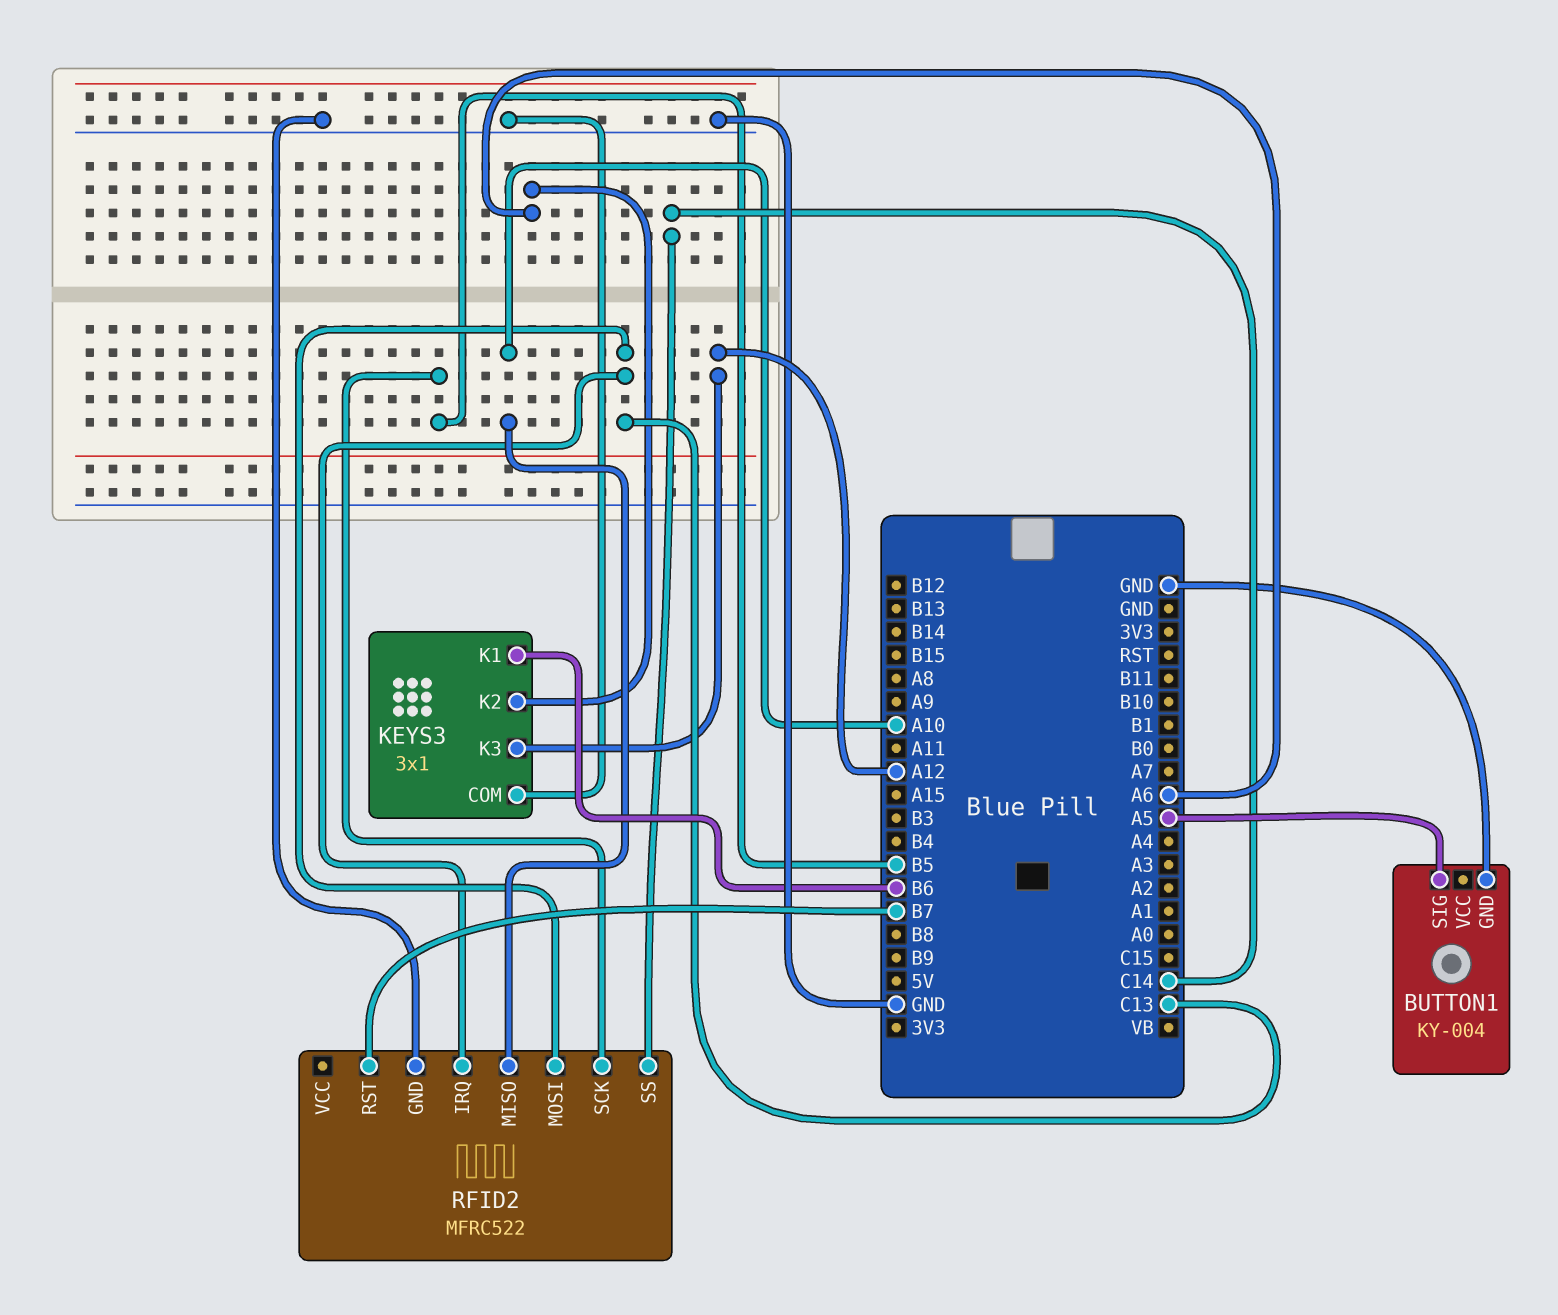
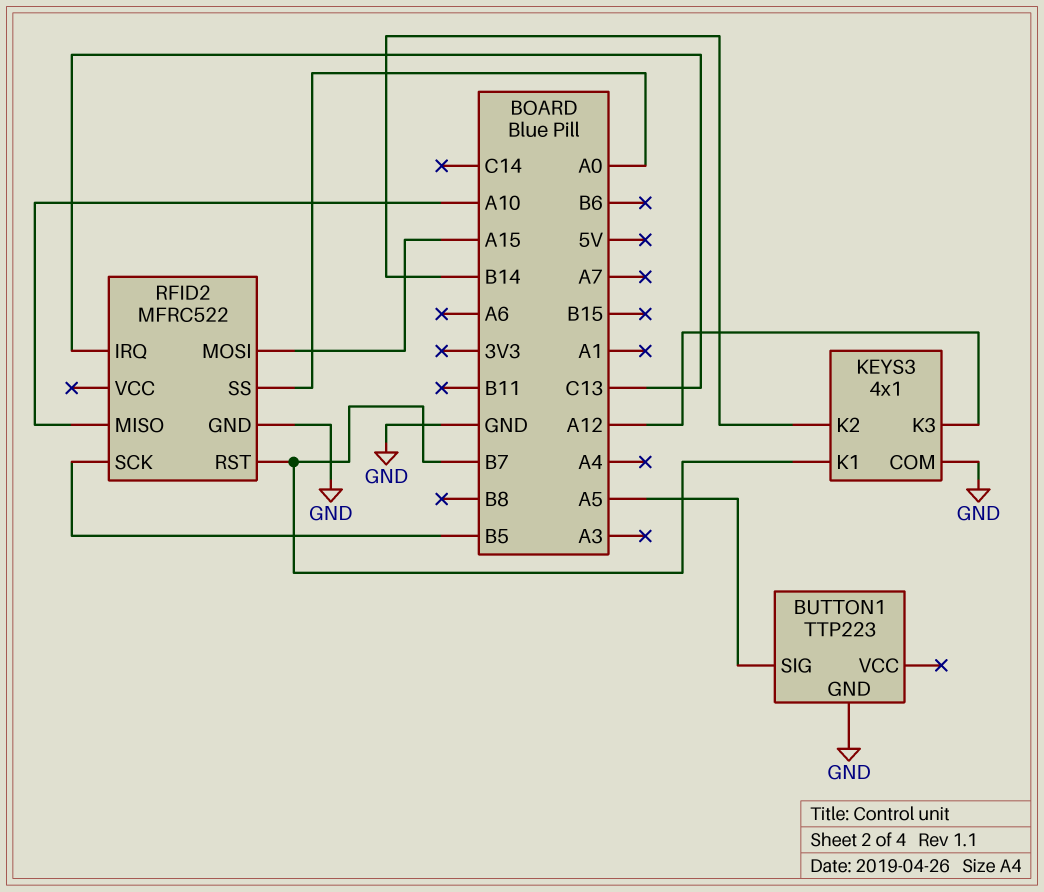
BUTTON1: KY-004 -> TTP223
KEYS3: 3x1 -> 4x1
KEYS3 pin K1: B6 -> B7
KEYS3 pin K2: A6 -> B14
RFID2 pin MOSI: C13 -> A15
RFID2 pin SS: C14 -> A0

